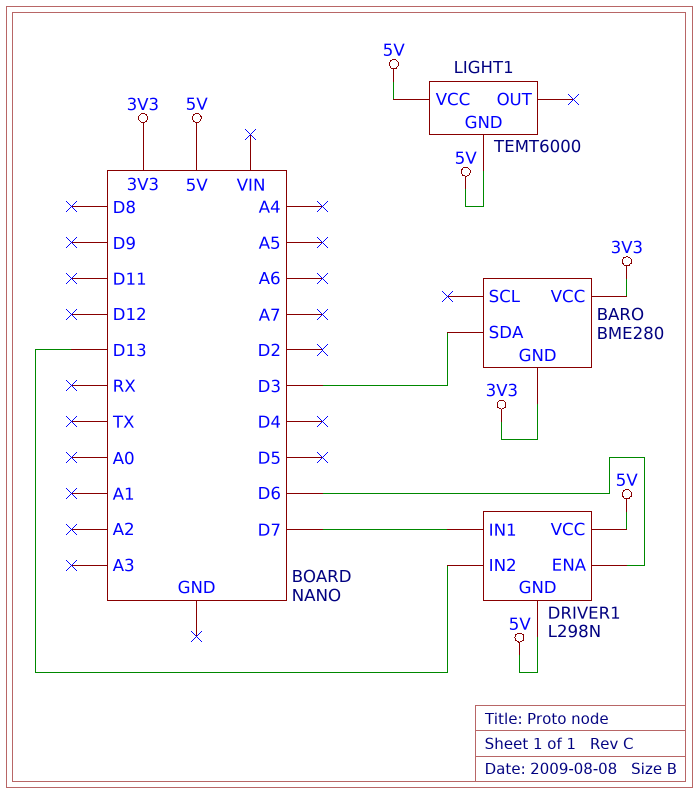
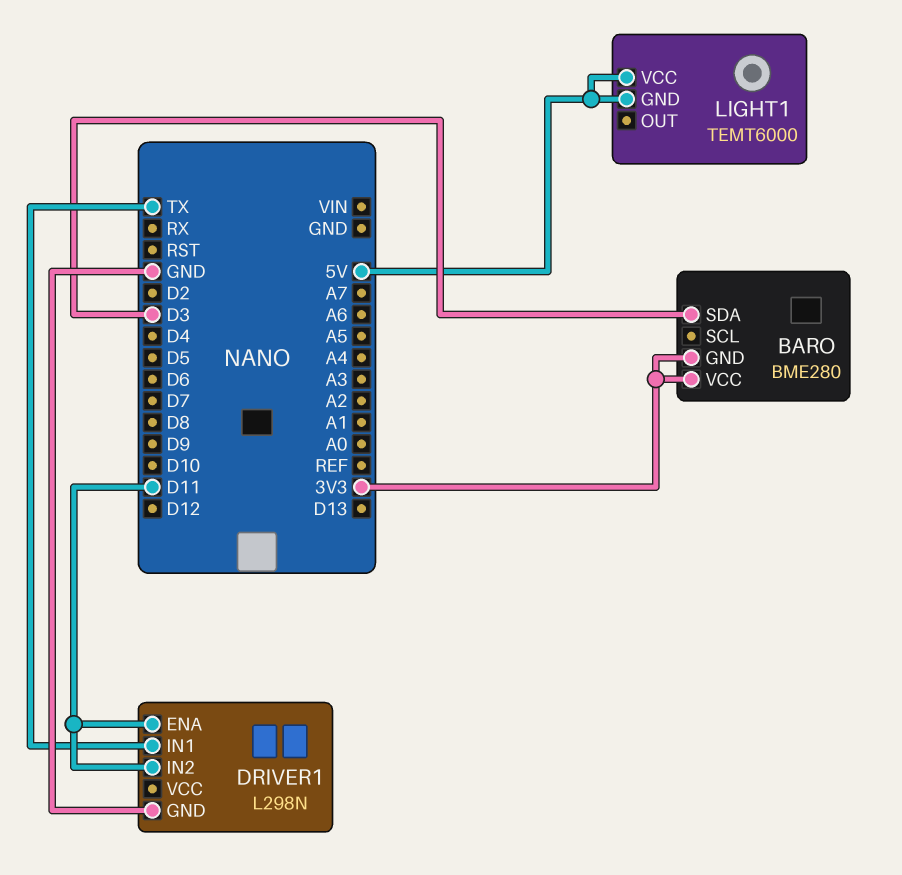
DRIVER1 pin ENA: D6 -> D11
DRIVER1 pin GND: 5V -> GND
DRIVER1 pin IN1: D7 -> TX
DRIVER1 pin IN2: D13 -> D11
DRIVER1 pin VCC: 5V -> none

